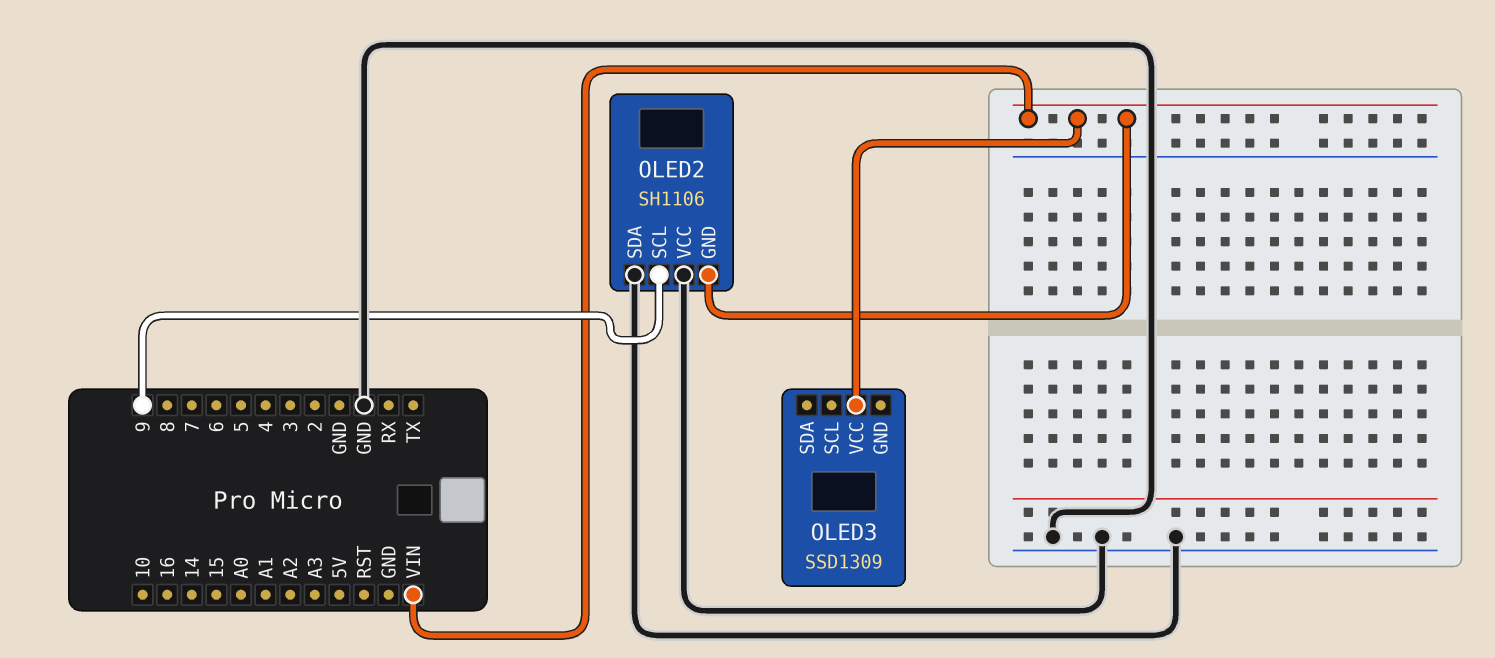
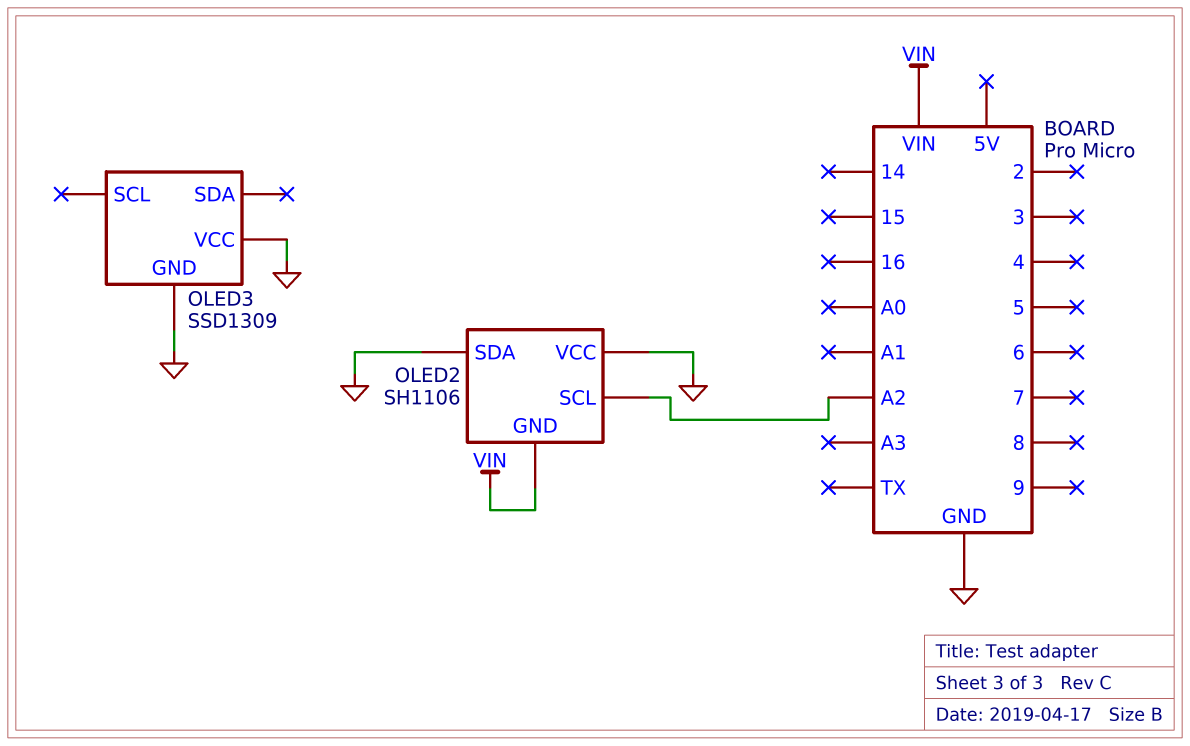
OLED2 pin SCL: 9 -> A2
OLED3 pin GND: none -> GND
OLED3 pin VCC: VIN -> GND

